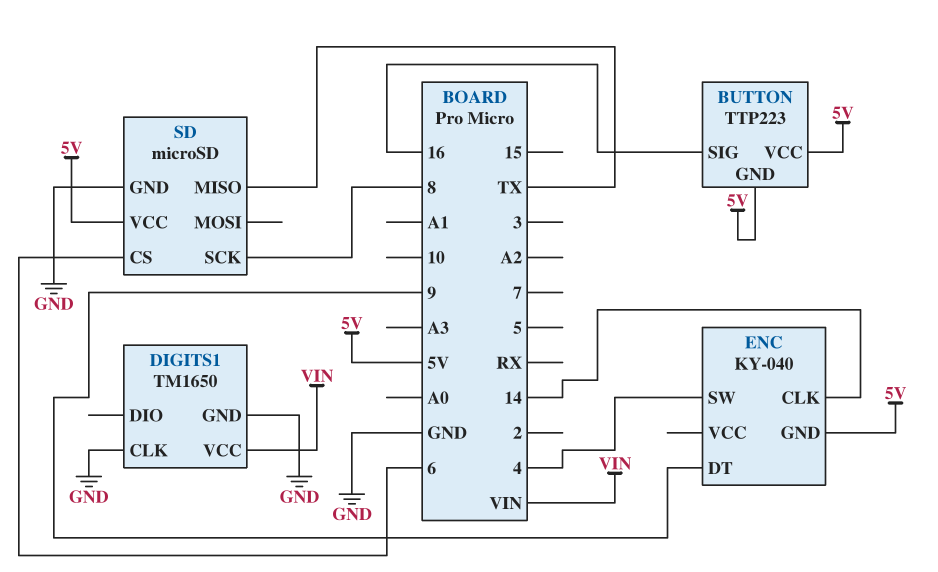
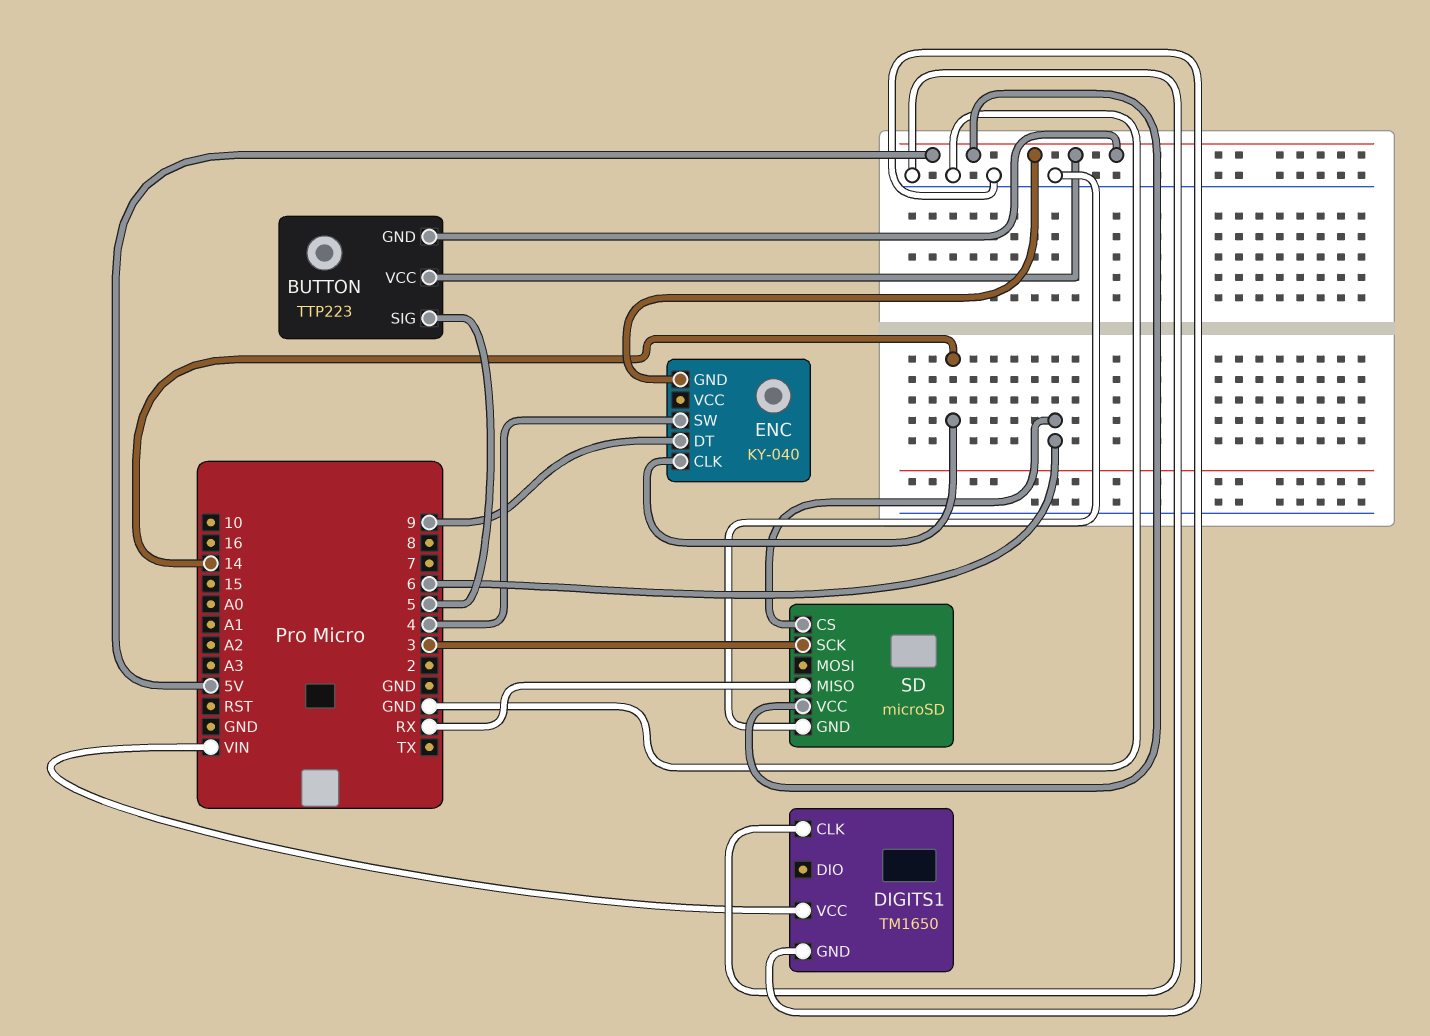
BUTTON pin SIG: 16 -> 5
SD pin MISO: TX -> RX
SD pin SCK: 8 -> 3

